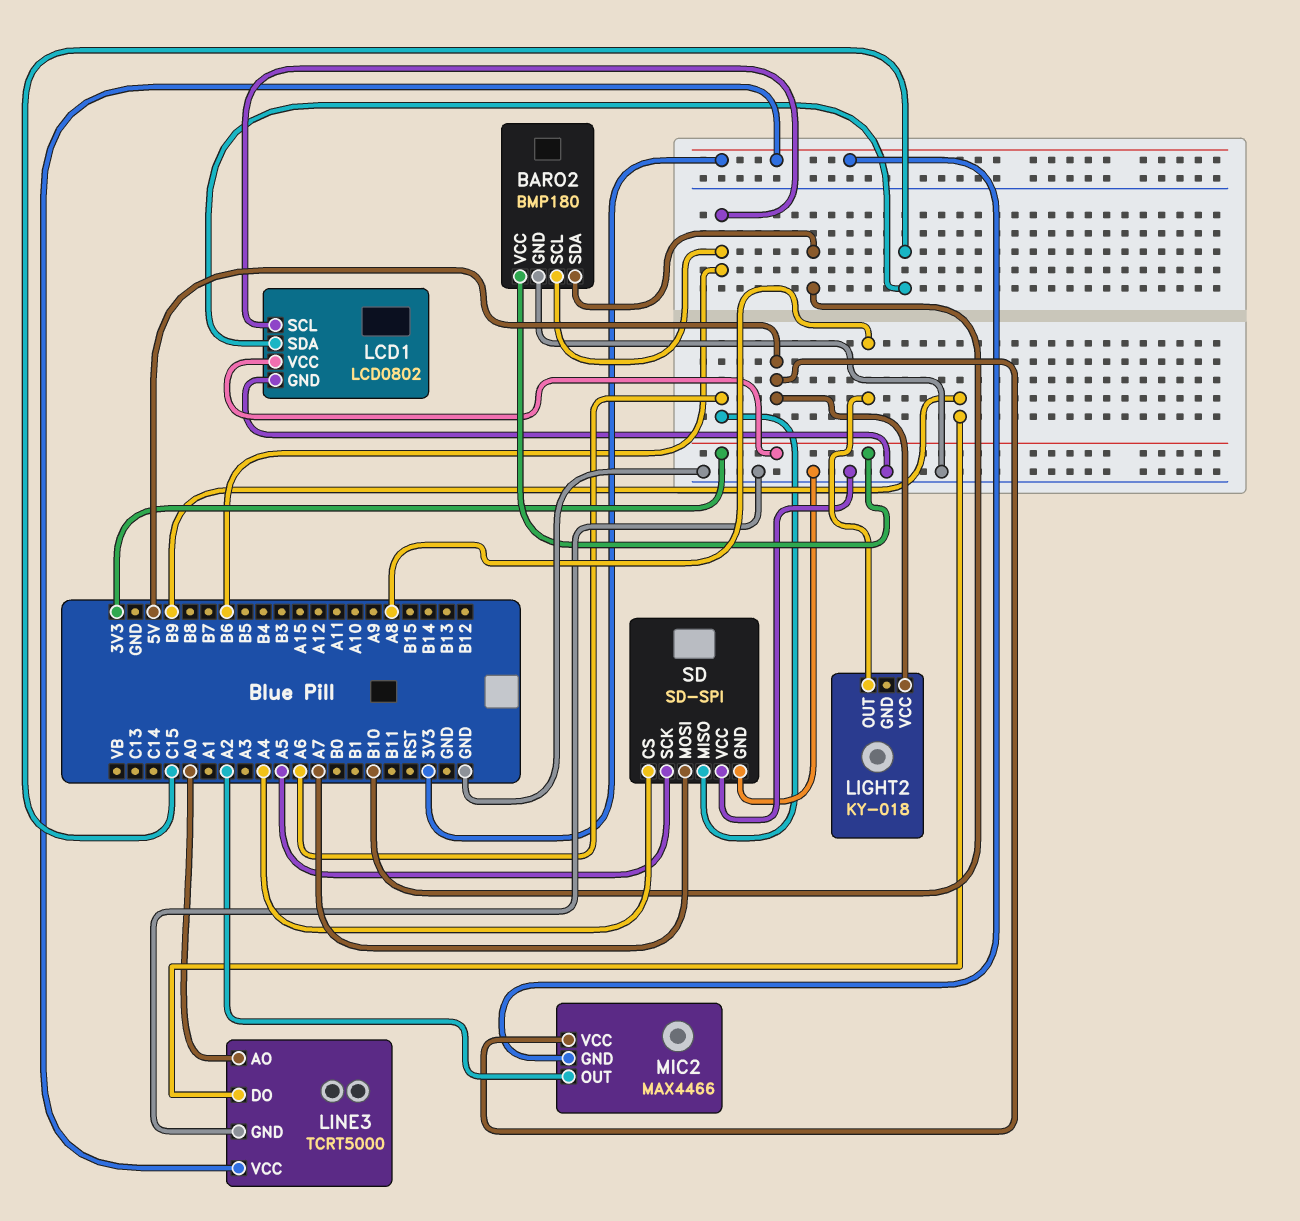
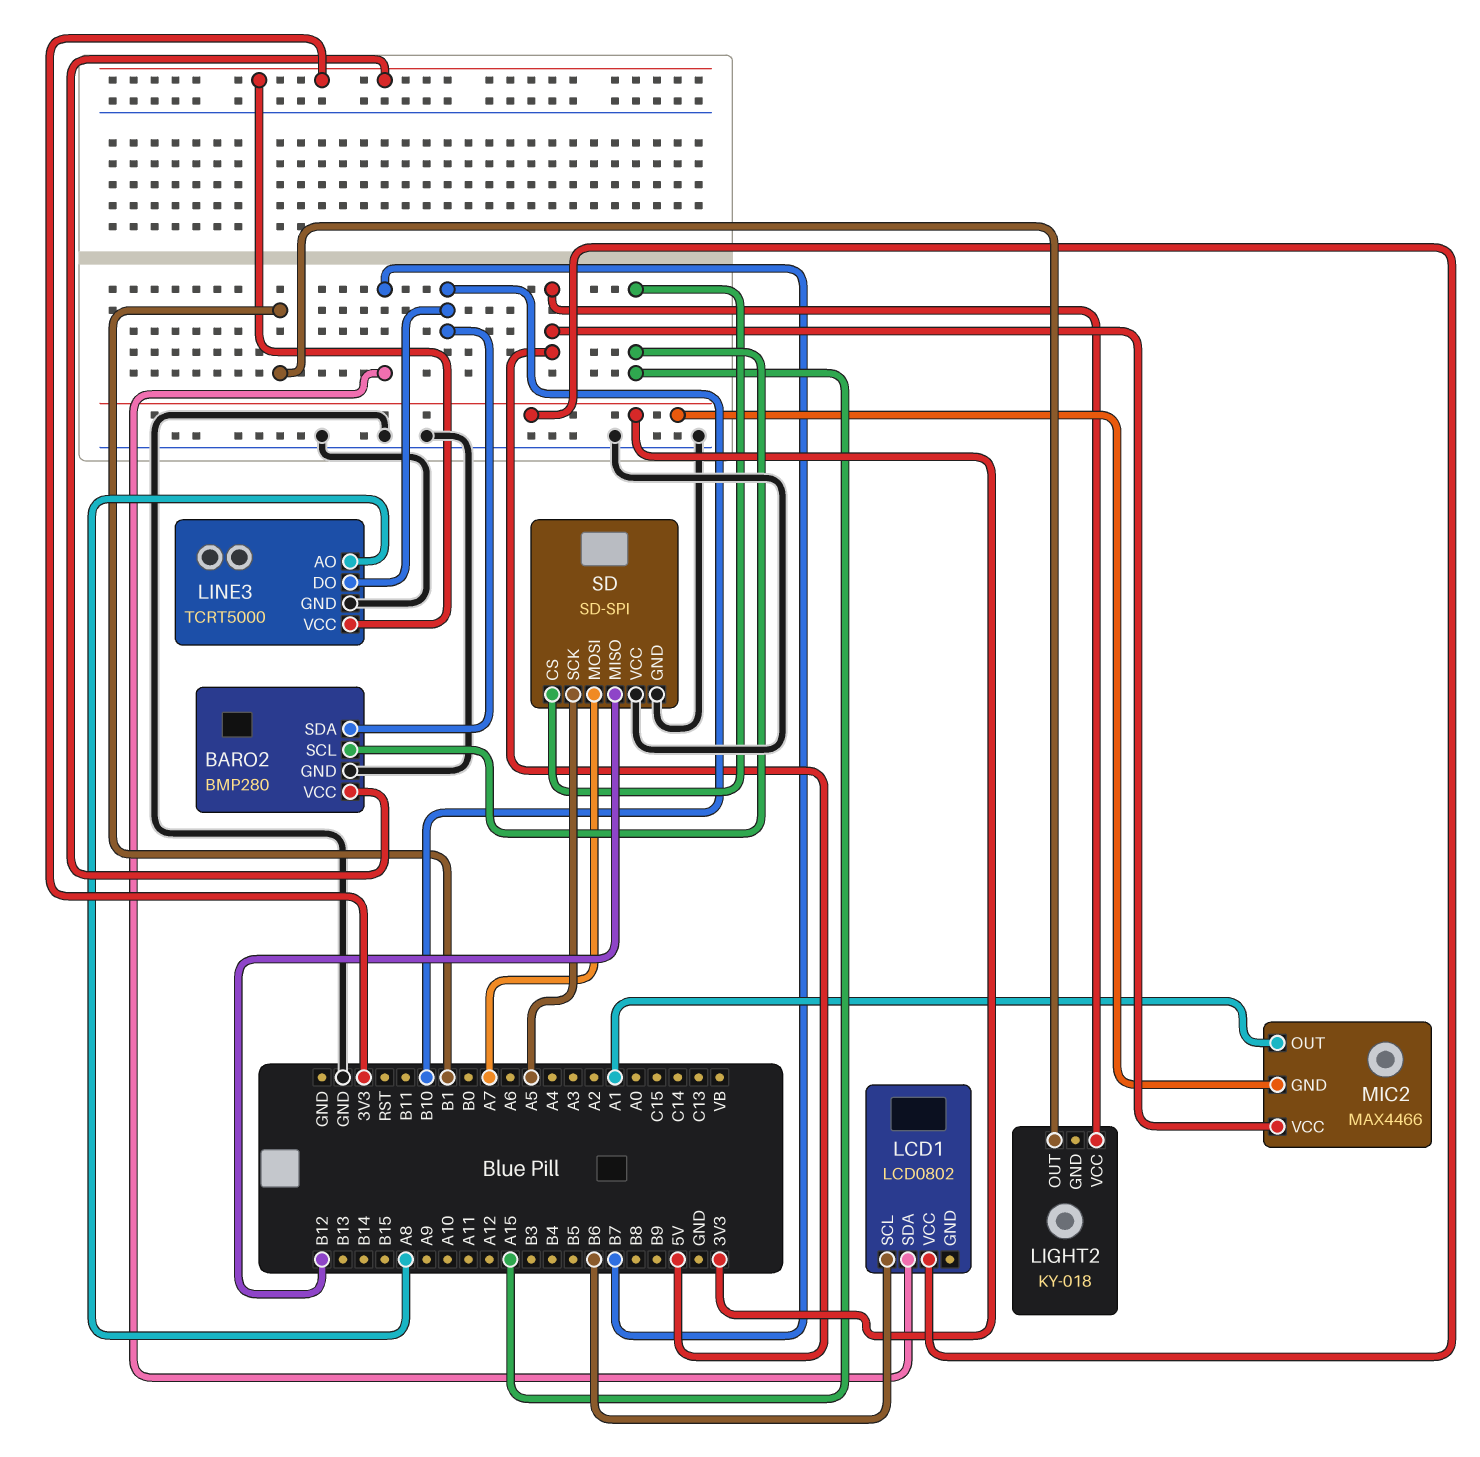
BARO2: BMP180 -> BMP280
BARO2 pin SCL: B6 -> A15
LCD1 pin GND: GND -> none
LCD1 pin SDA: C15 -> B7
LIGHT2 pin OUT: A8 -> B1
LINE3 pin AO: A0 -> A8
LINE3 pin DO: B9 -> B10
MIC2 pin OUT: A2 -> A1
SD pin CS: A4 -> A15
SD pin MISO: A6 -> B12

